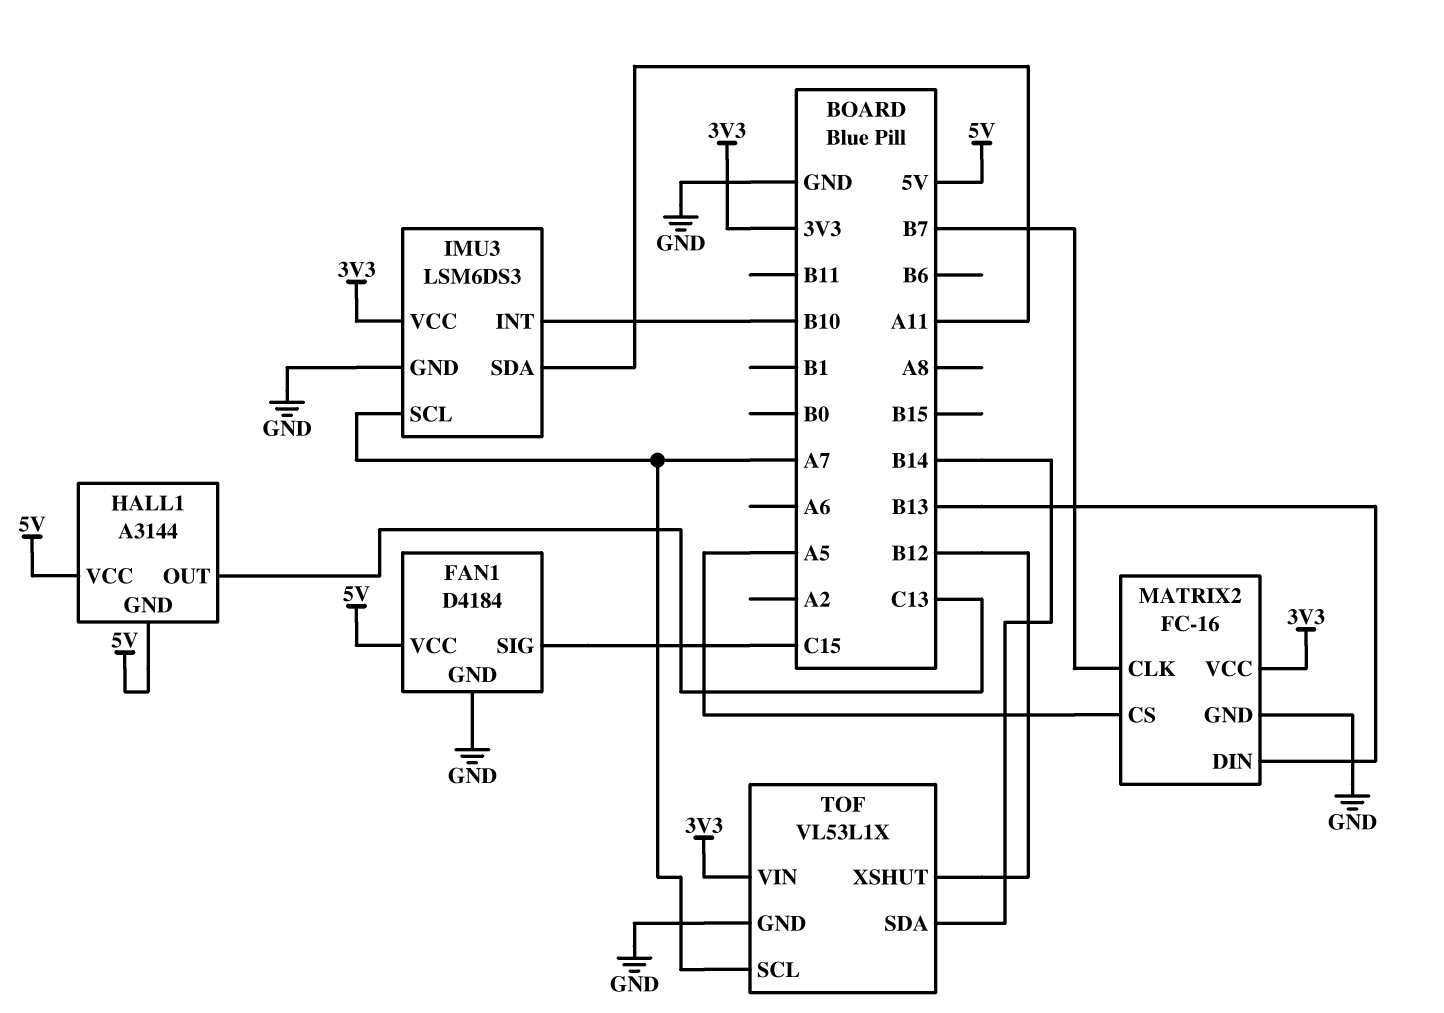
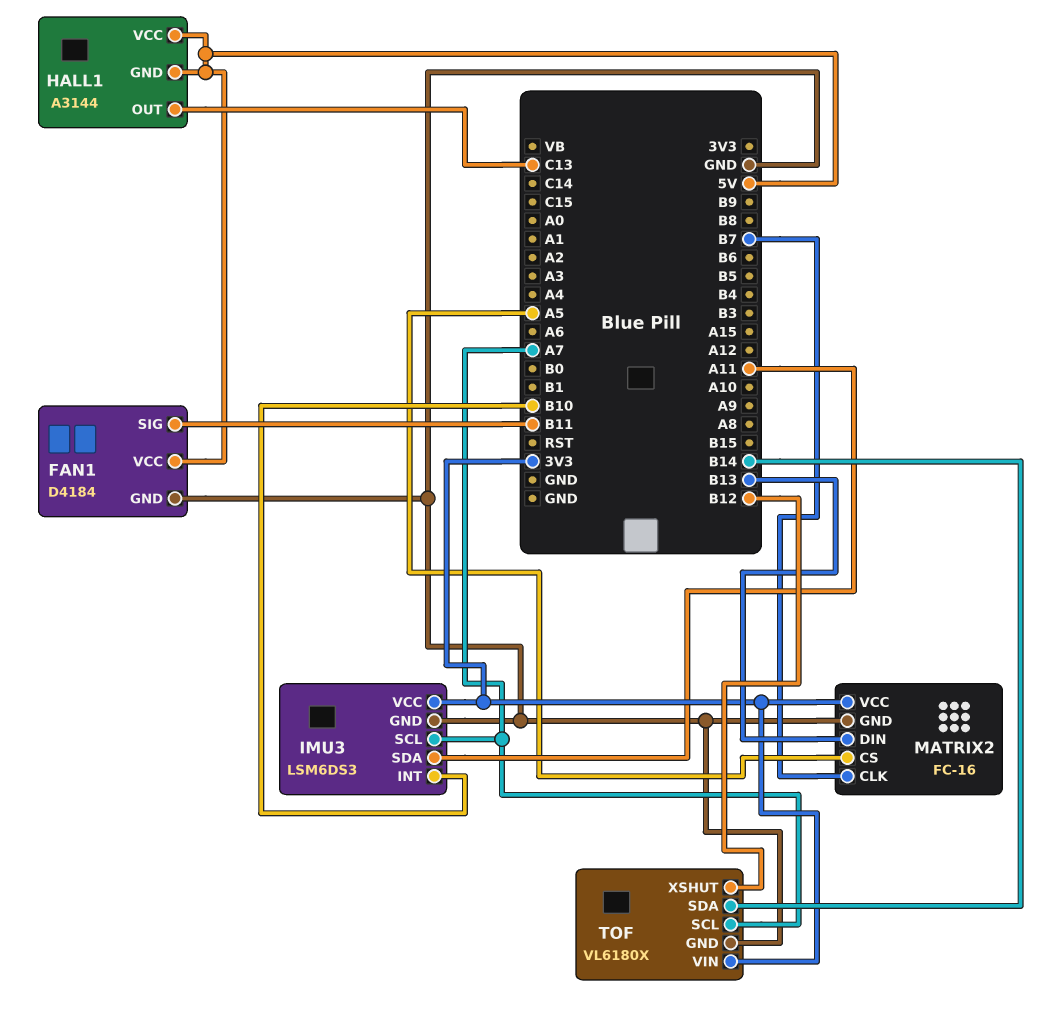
FAN1 pin SIG: C15 -> B11
TOF: VL53L1X -> VL6180X

